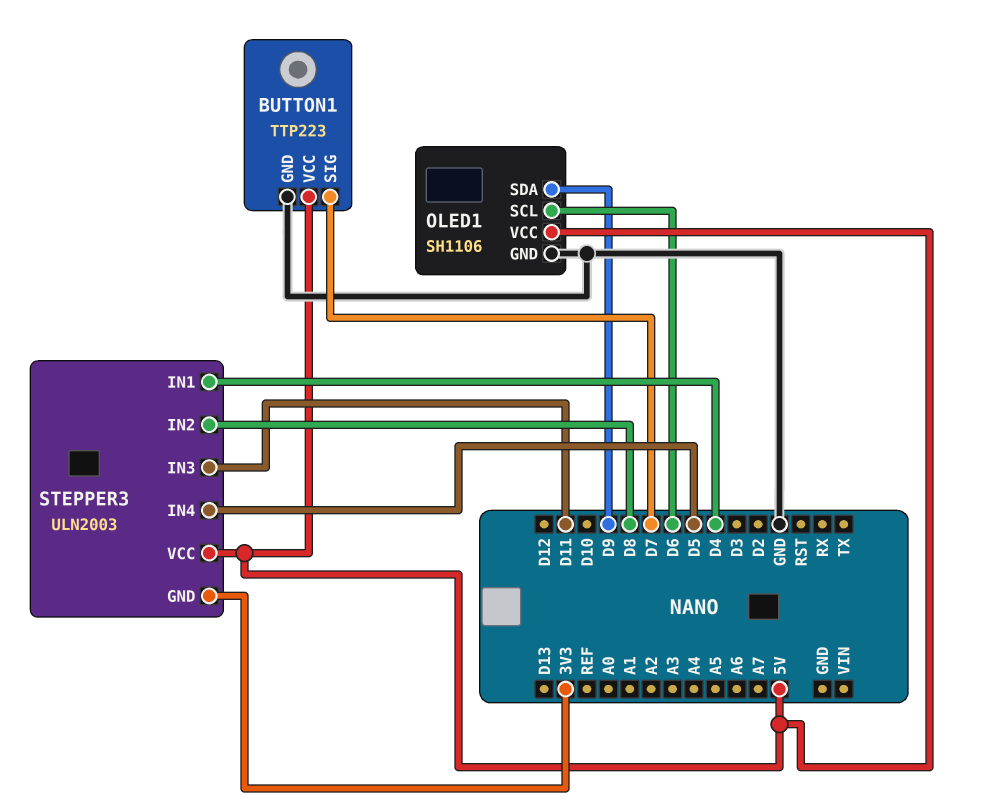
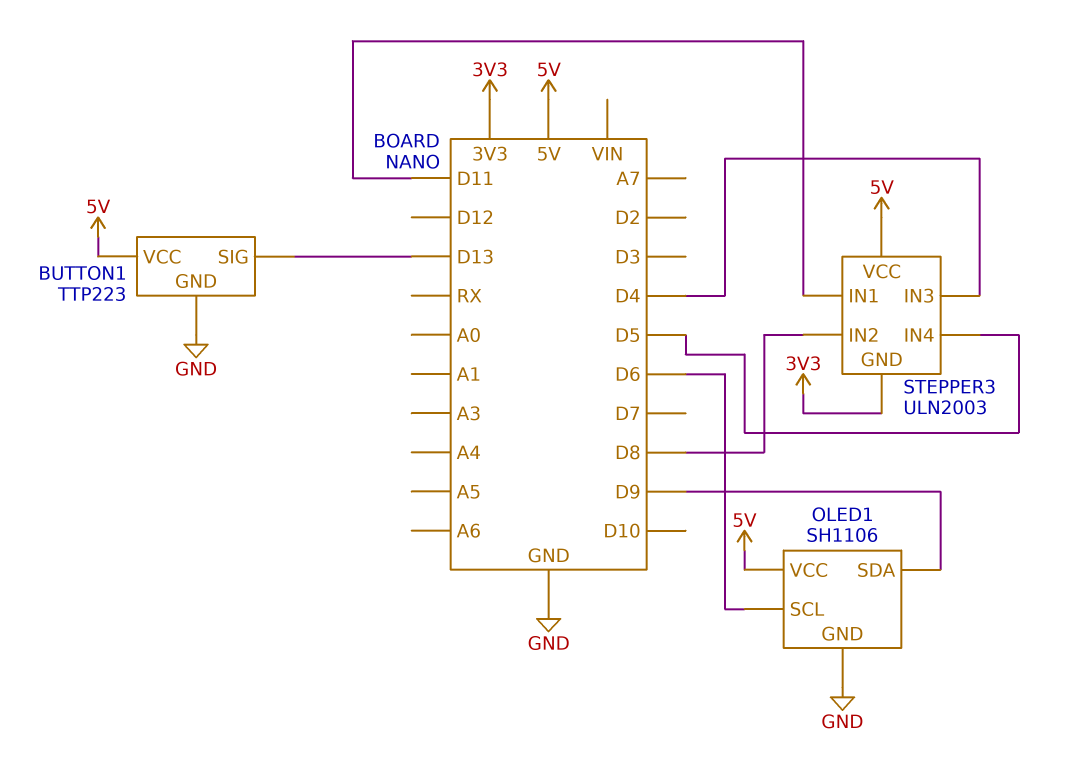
BUTTON1 pin SIG: D7 -> D13
STEPPER3 pin IN1: D4 -> D11
STEPPER3 pin IN3: D11 -> D4

